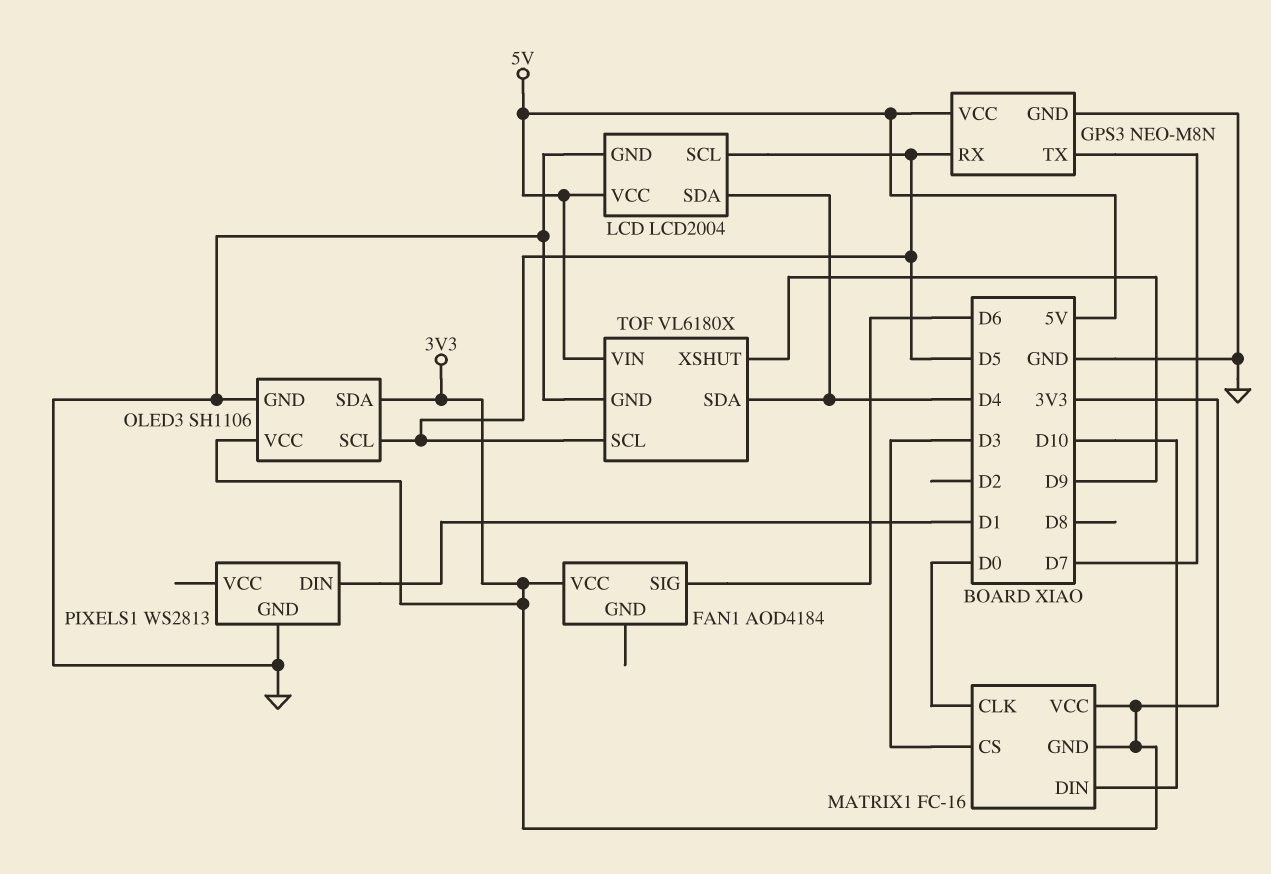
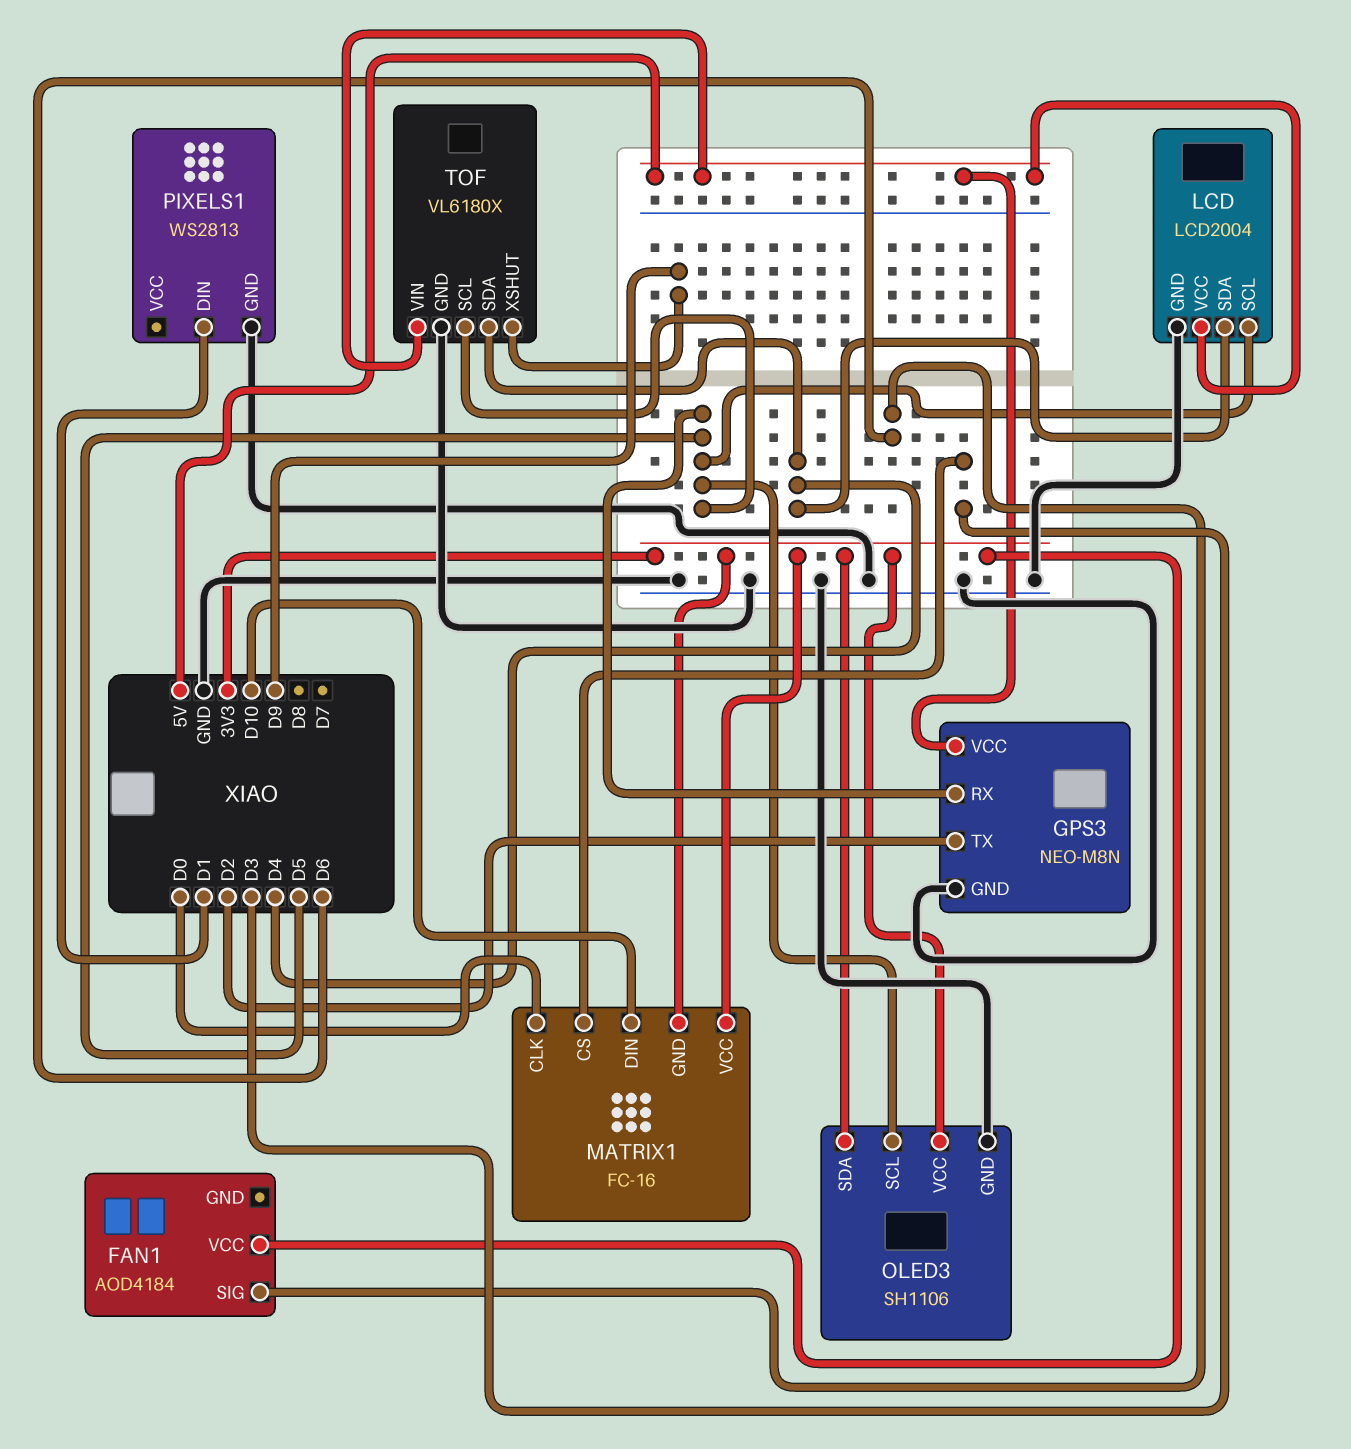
GPS3 pin TX: D7 -> D2

